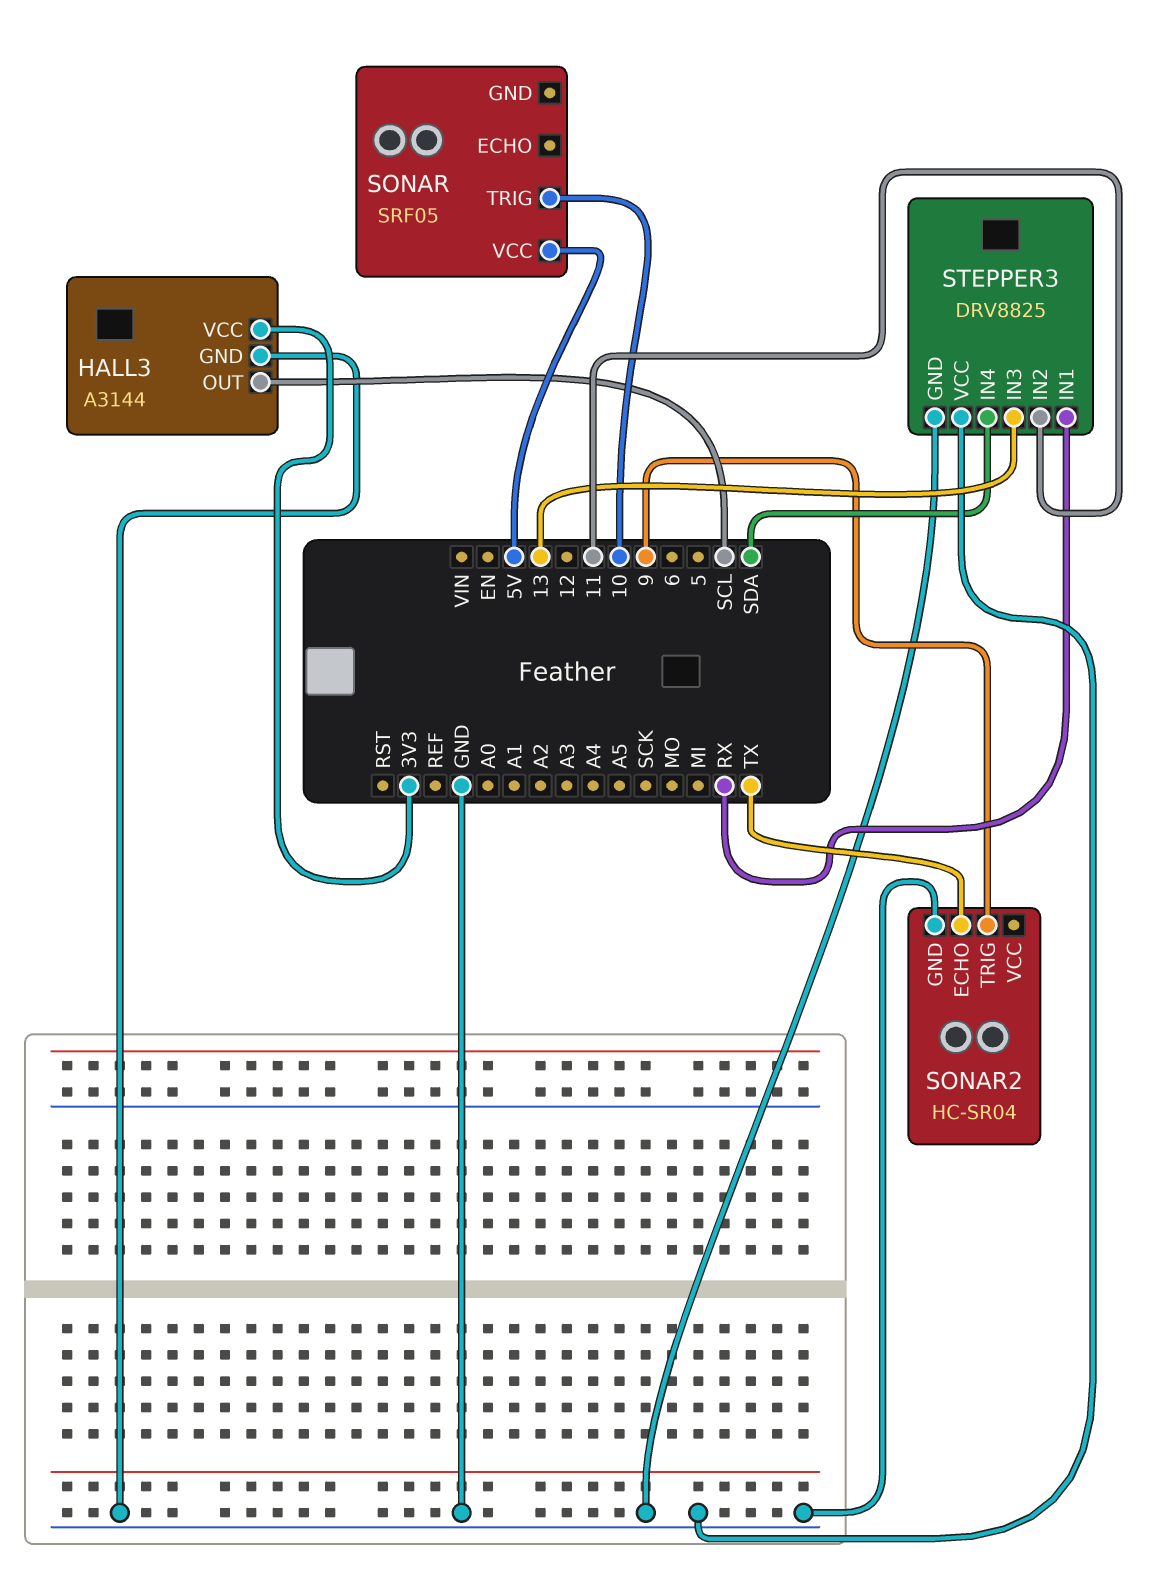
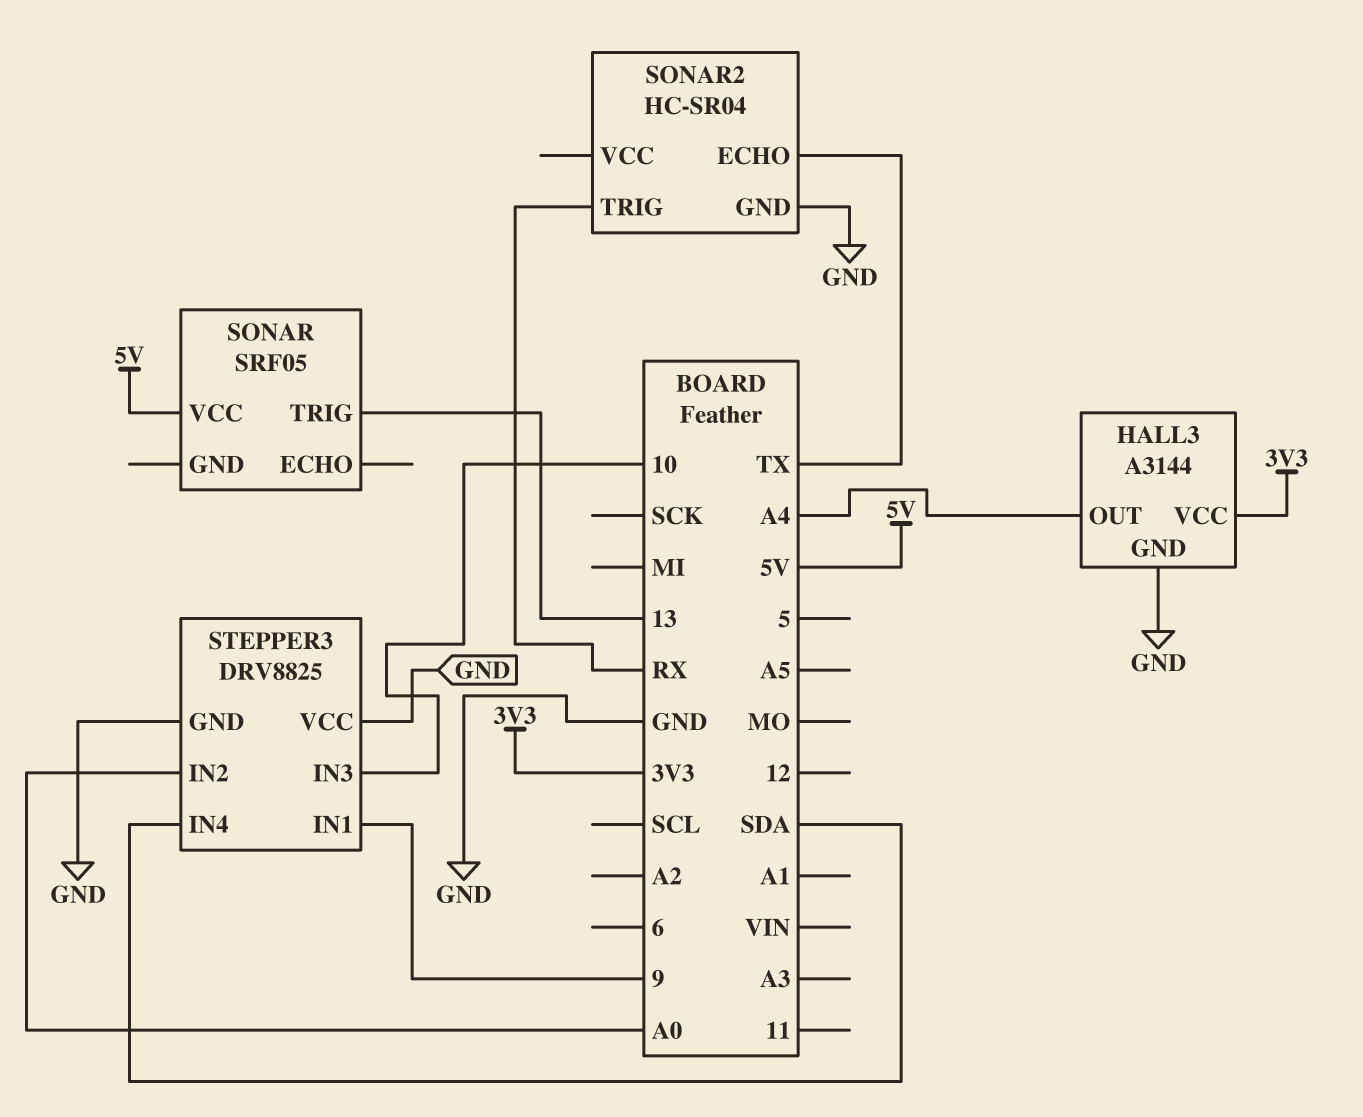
HALL3 pin OUT: SCL -> A4
SONAR pin TRIG: 10 -> 13
SONAR2 pin TRIG: 9 -> RX
STEPPER3 pin IN1: RX -> 9
STEPPER3 pin IN2: 11 -> A0
STEPPER3 pin IN3: 13 -> 10

